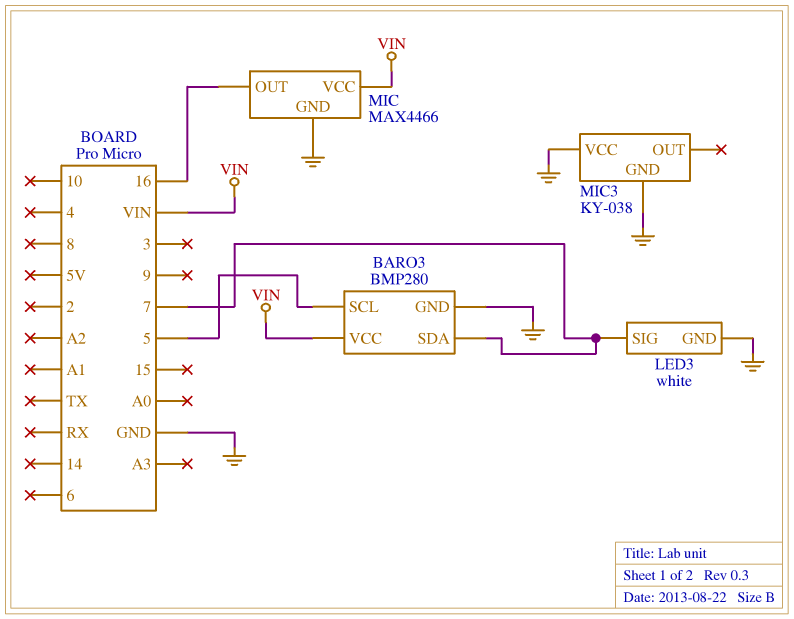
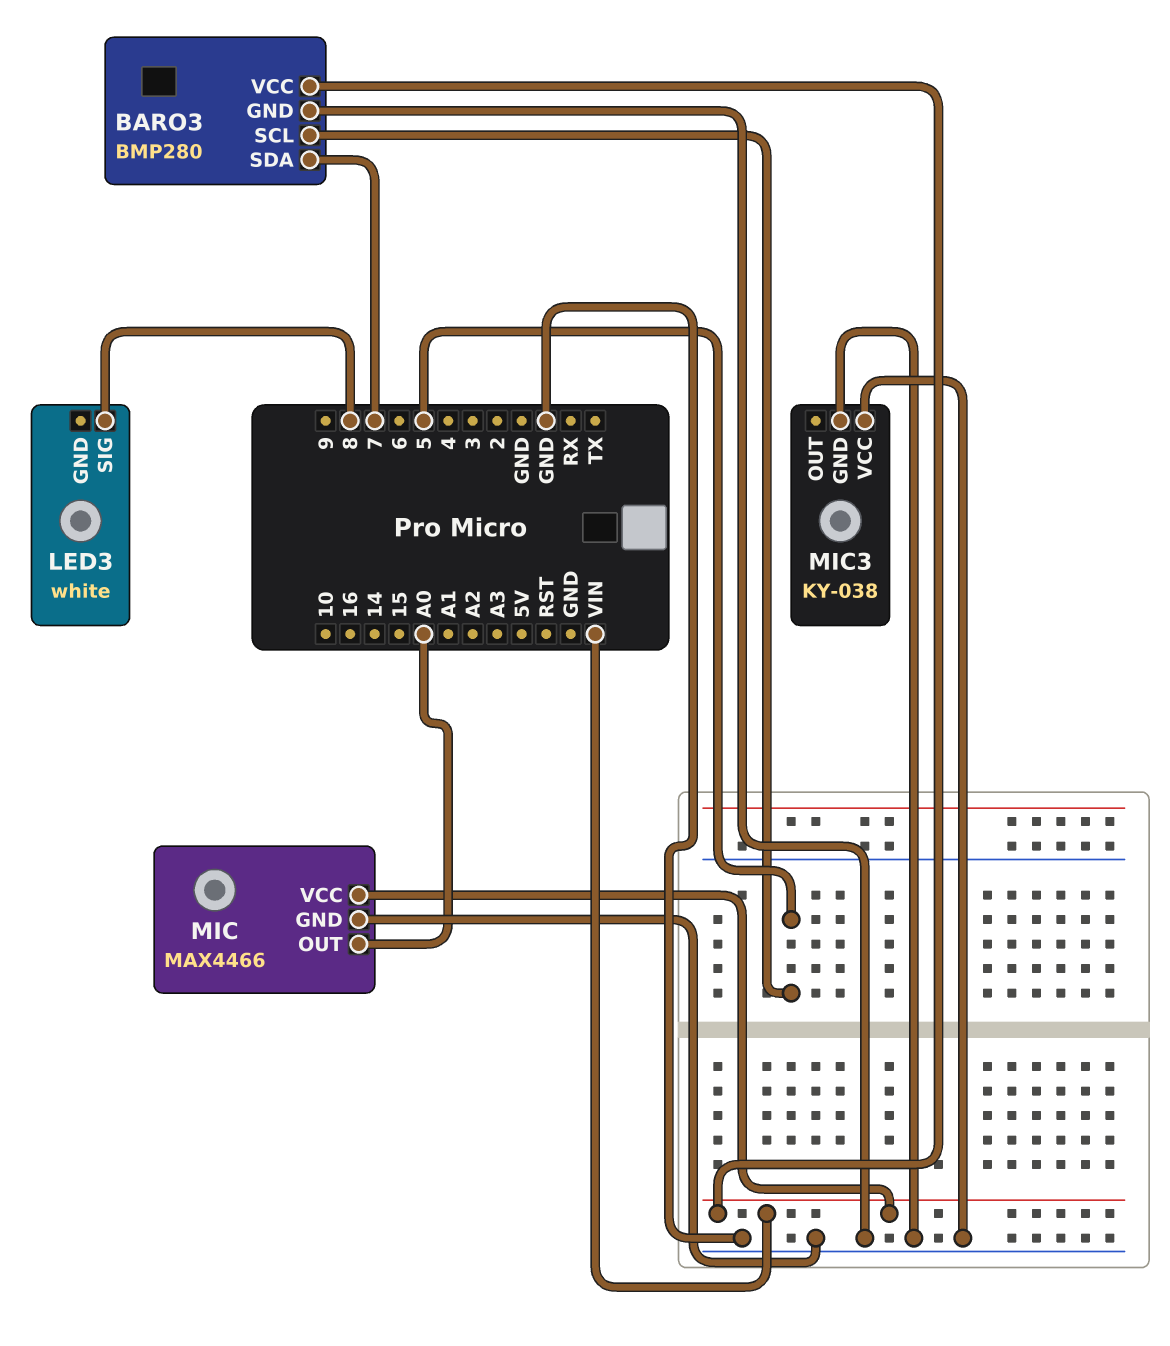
LED3 pin GND: GND -> none
LED3 pin SIG: 7 -> 8
MIC pin OUT: 16 -> A0

